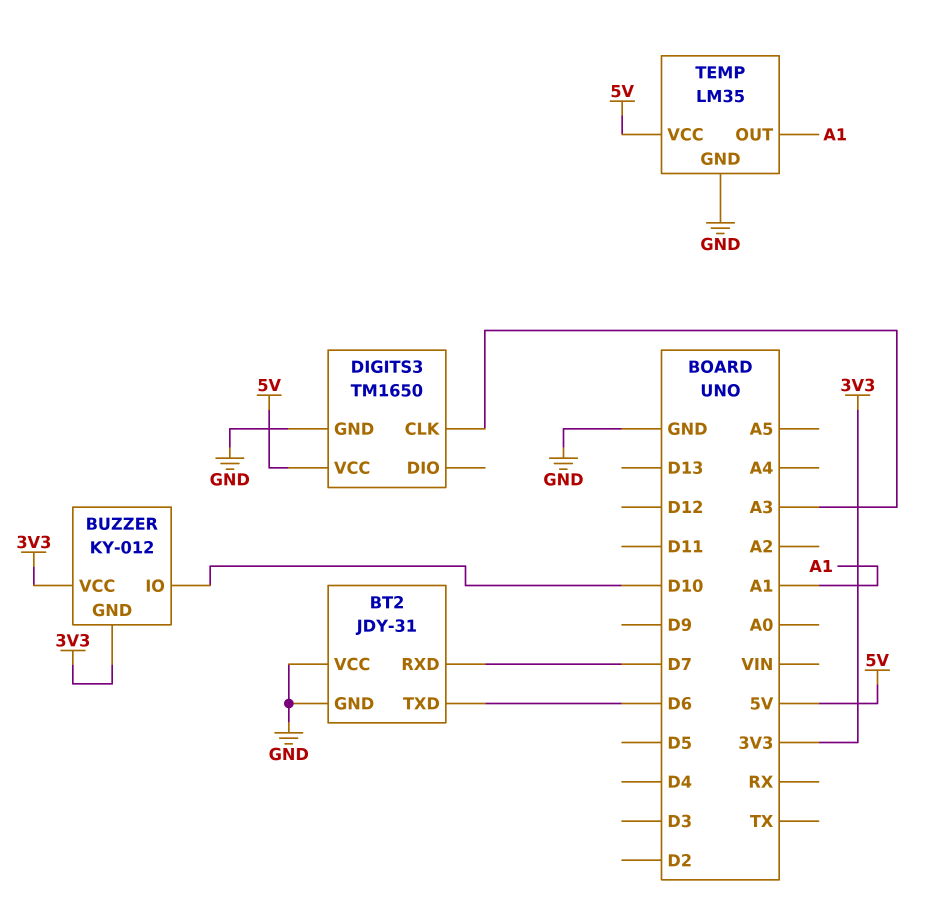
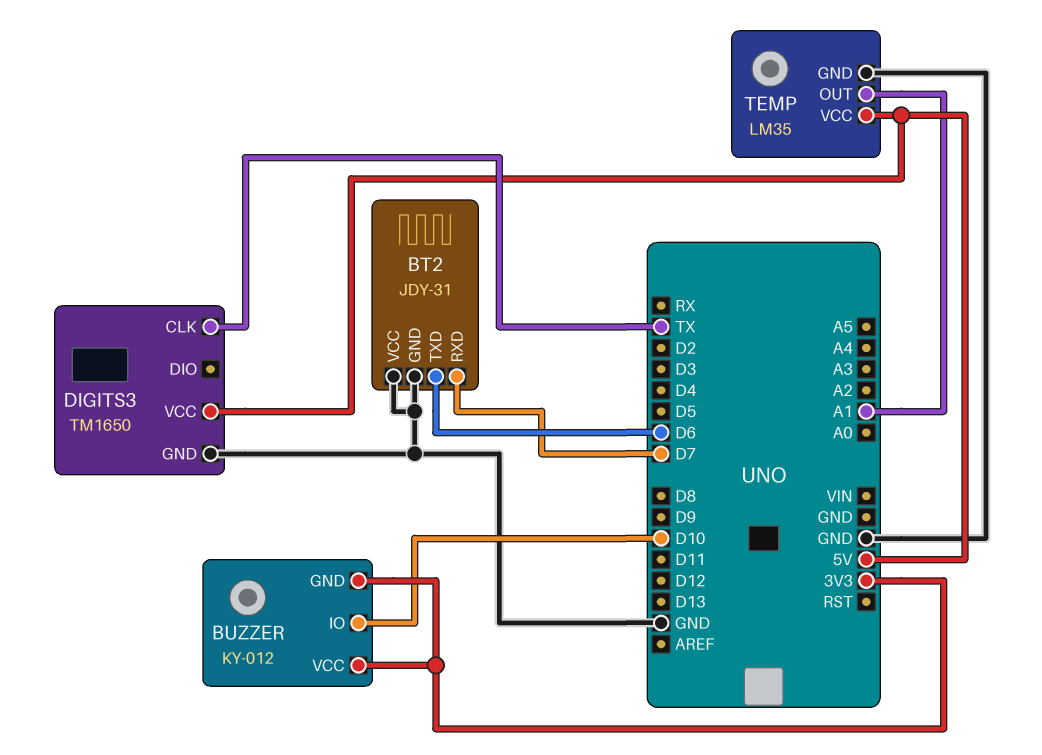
DIGITS3 pin CLK: A3 -> TX

